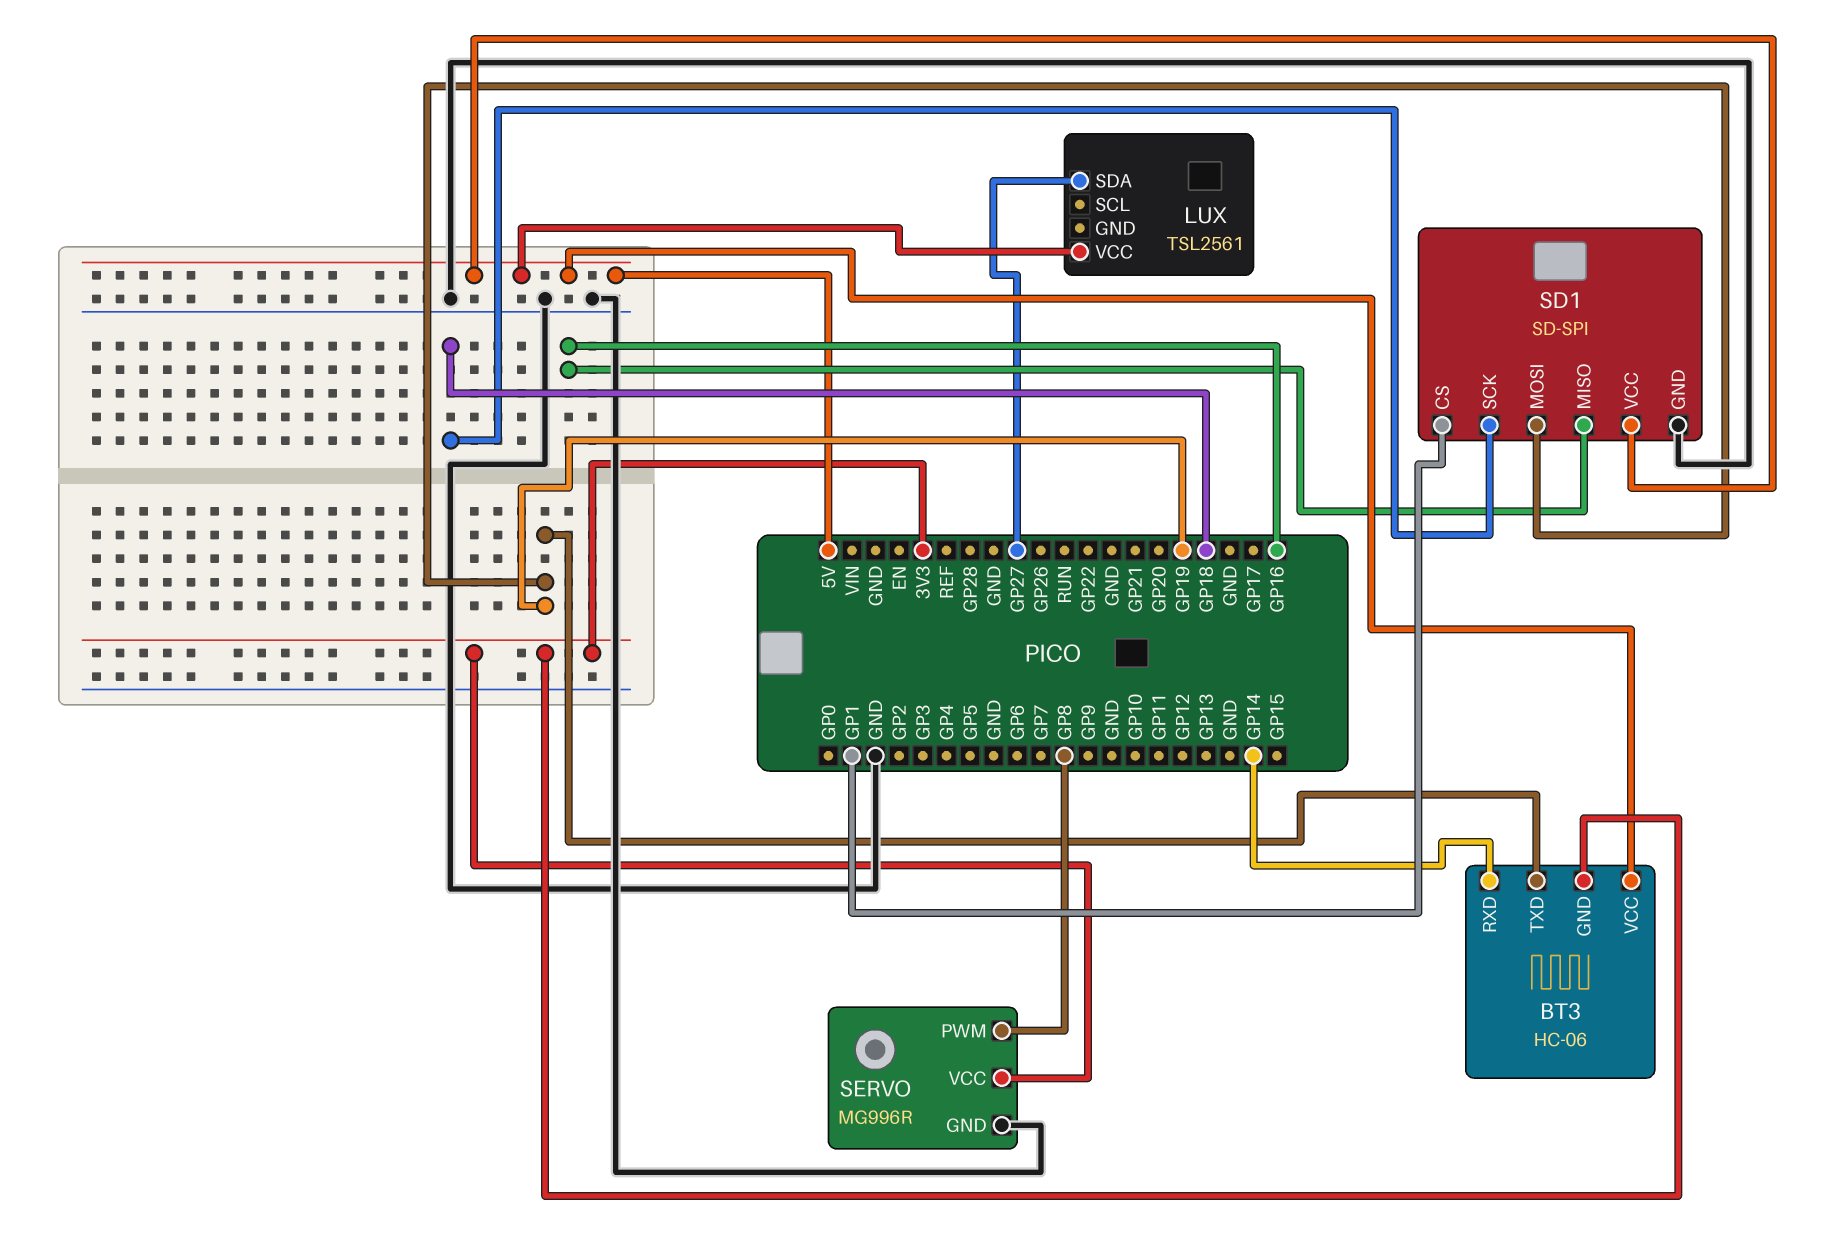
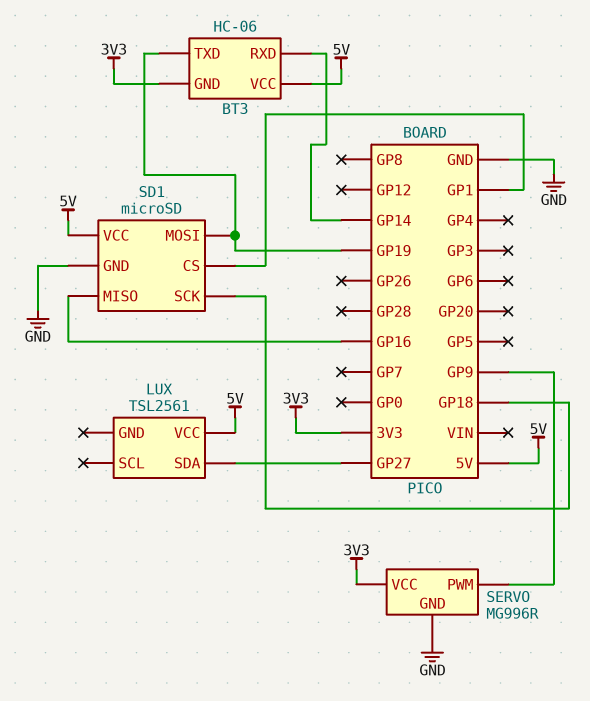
SD1: SD-SPI -> microSD
SERVO pin PWM: GP8 -> GP9

